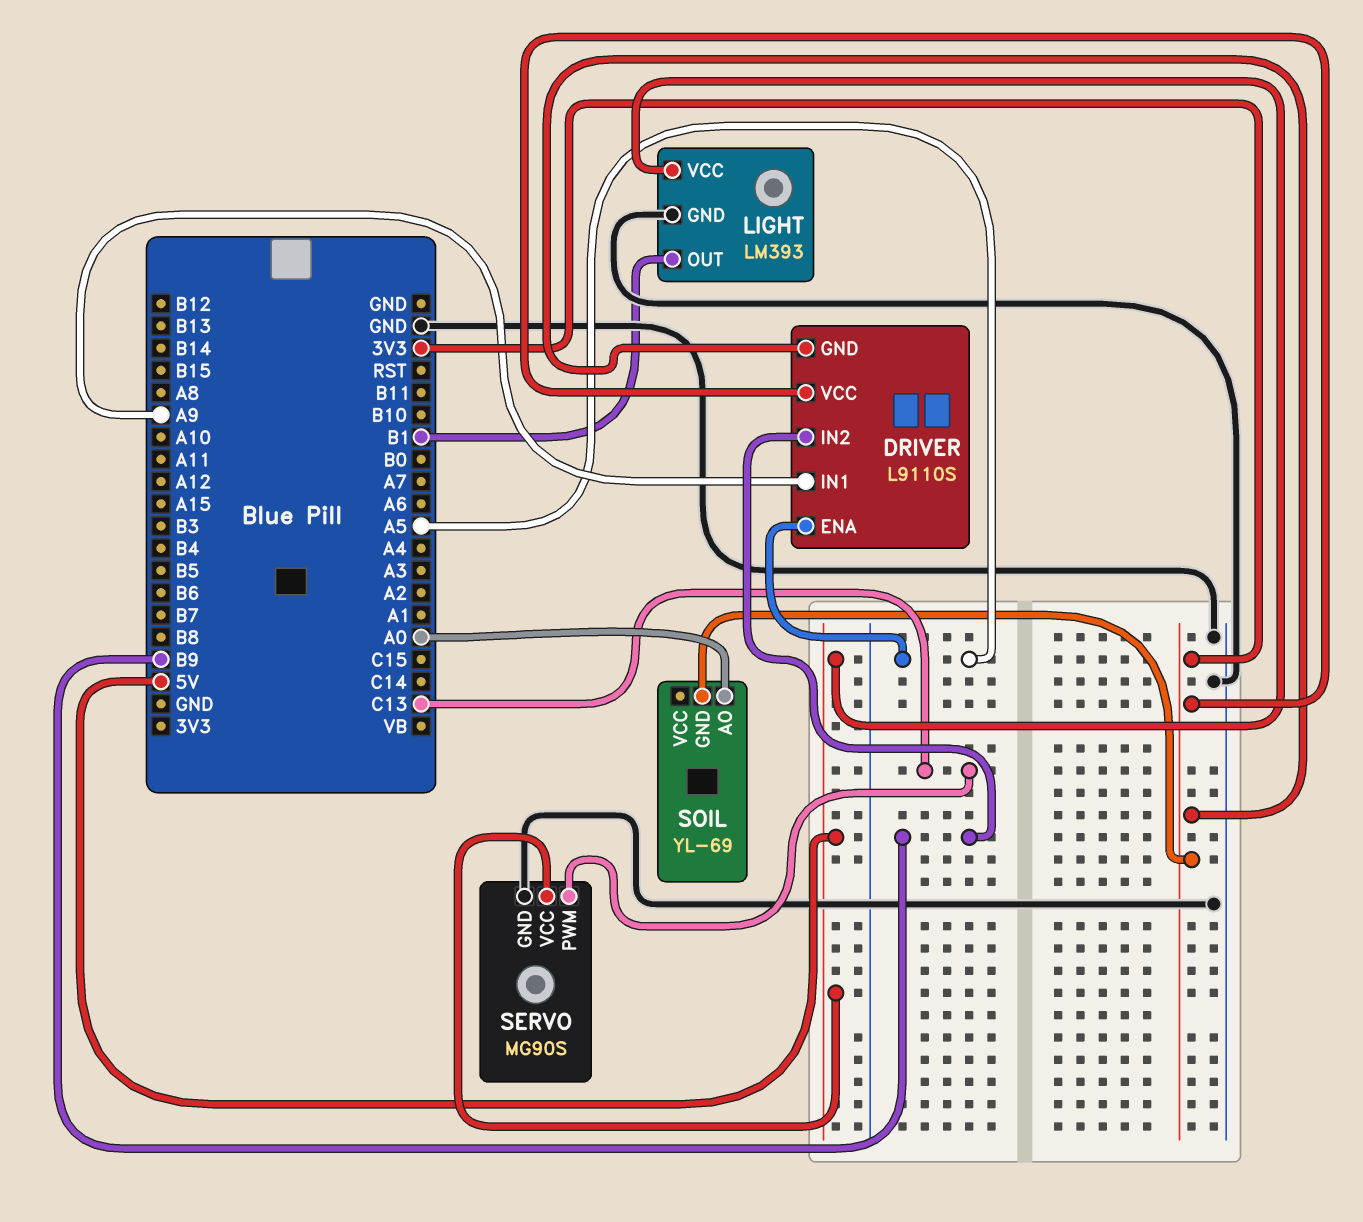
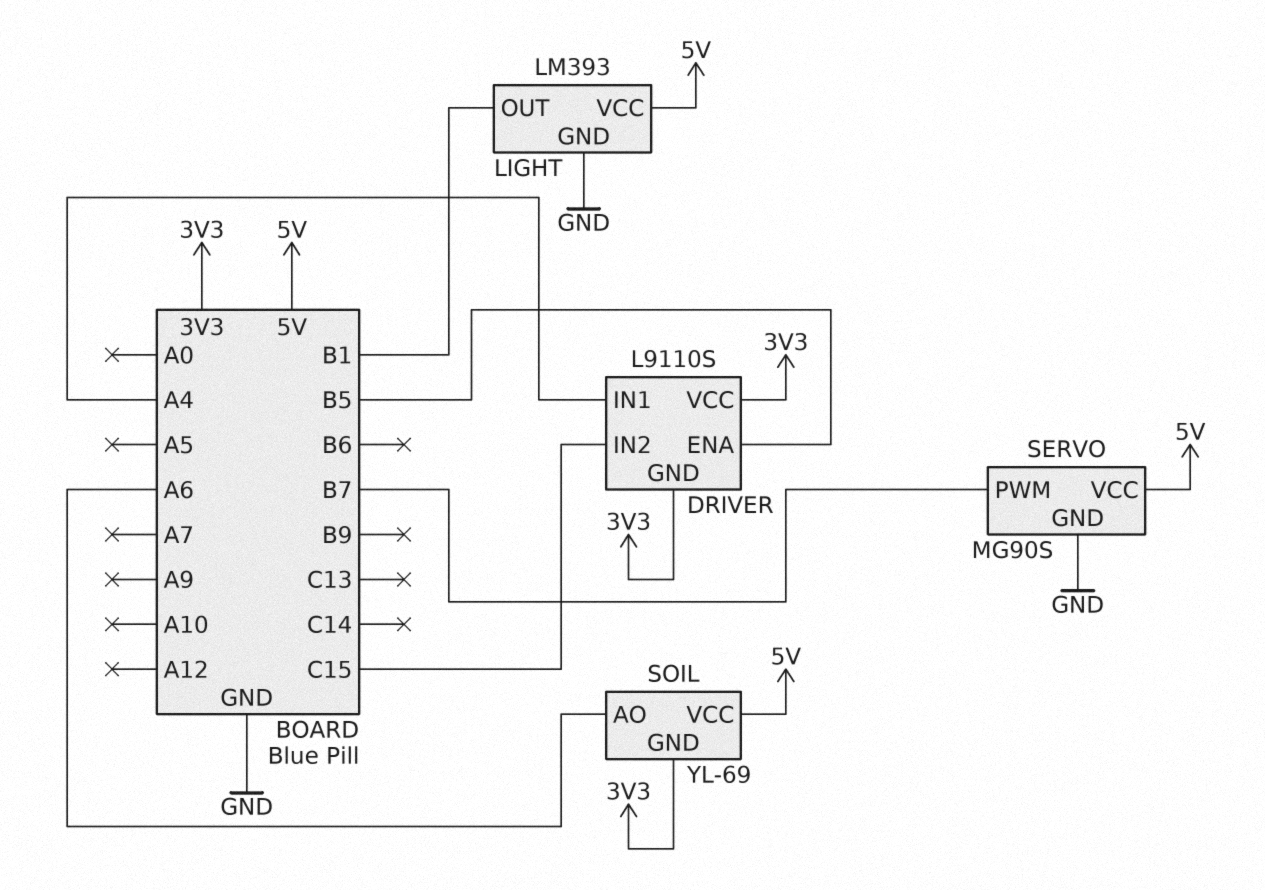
DRIVER pin ENA: A5 -> B5
DRIVER pin IN1: A9 -> A4
DRIVER pin IN2: B9 -> C15
SERVO pin PWM: C13 -> B7
SOIL pin AO: A0 -> A6
SOIL pin VCC: none -> 5V

